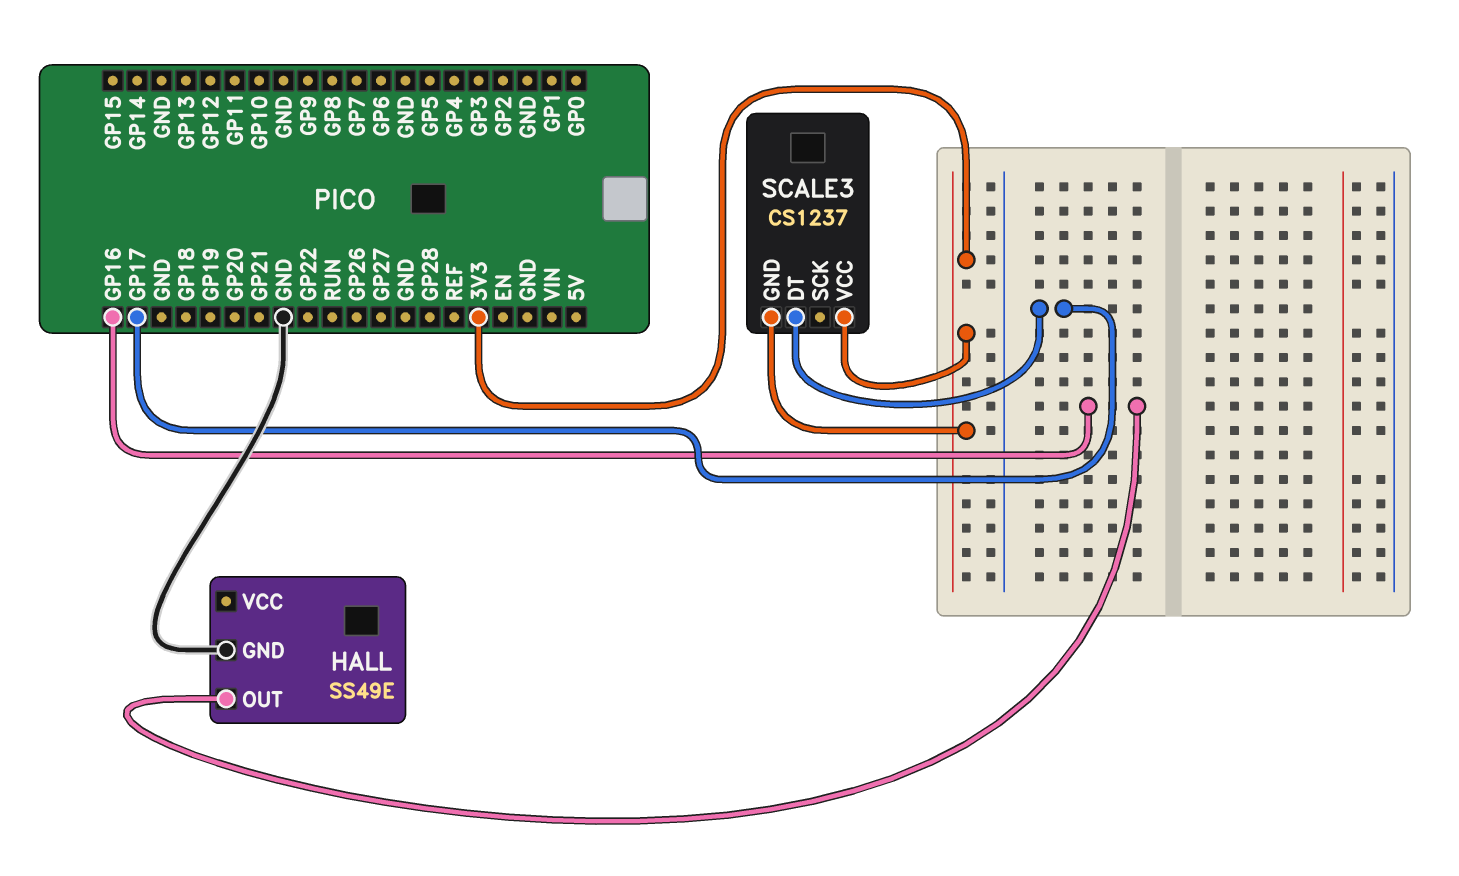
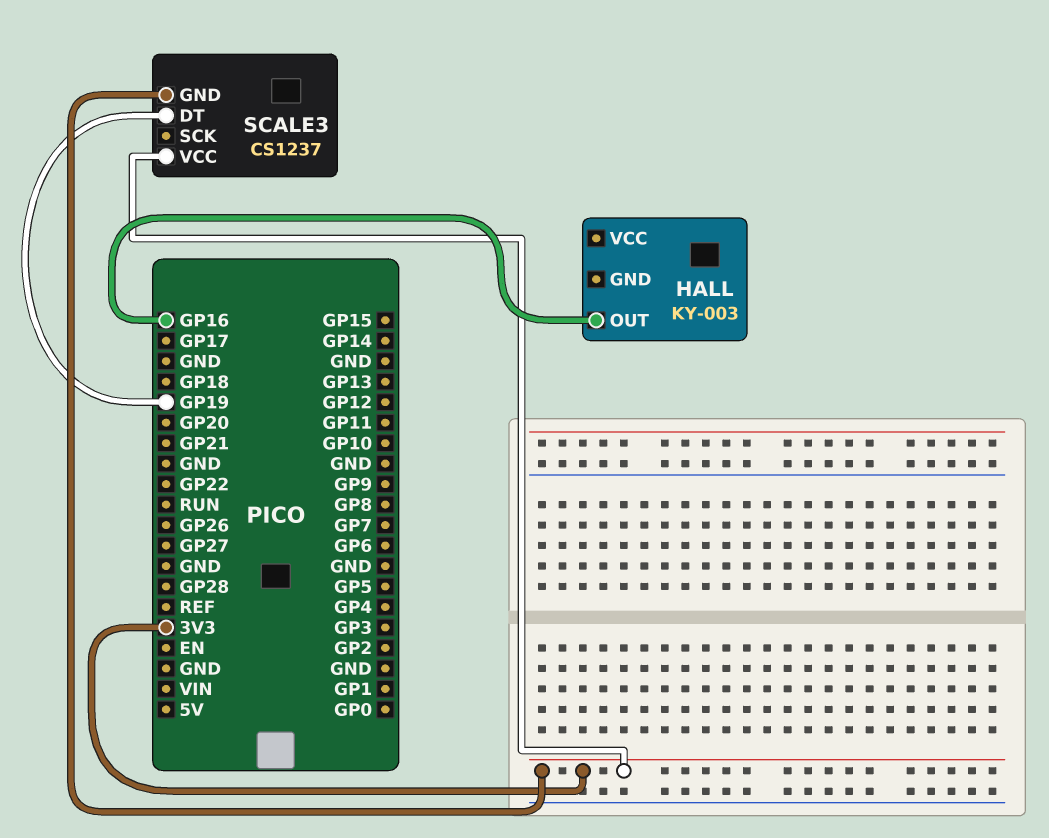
HALL: SS49E -> KY-003
HALL pin GND: GND -> none
SCALE3 pin DT: GP17 -> GP19

